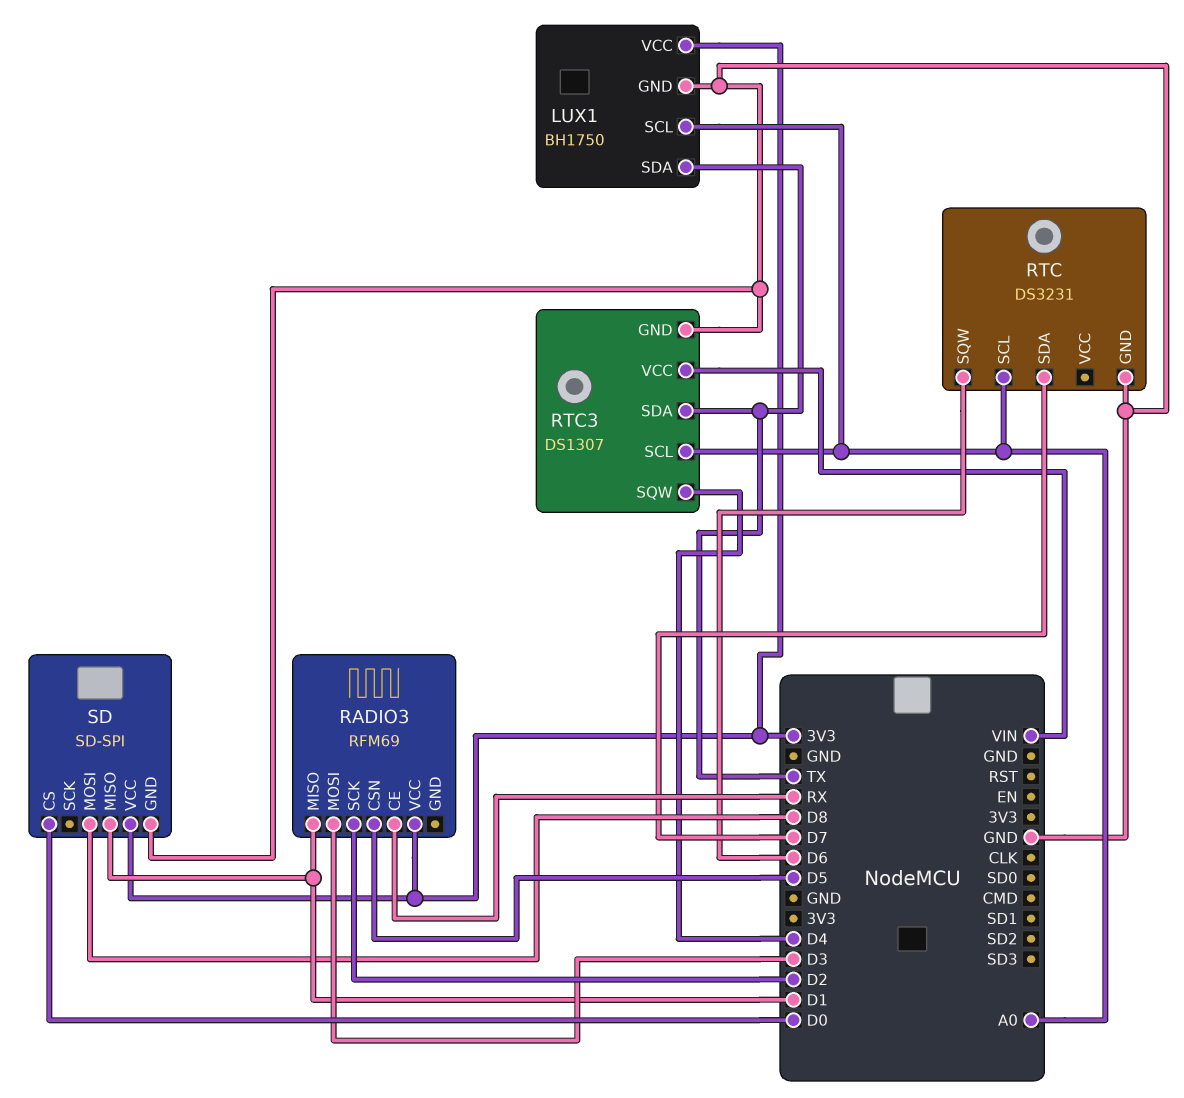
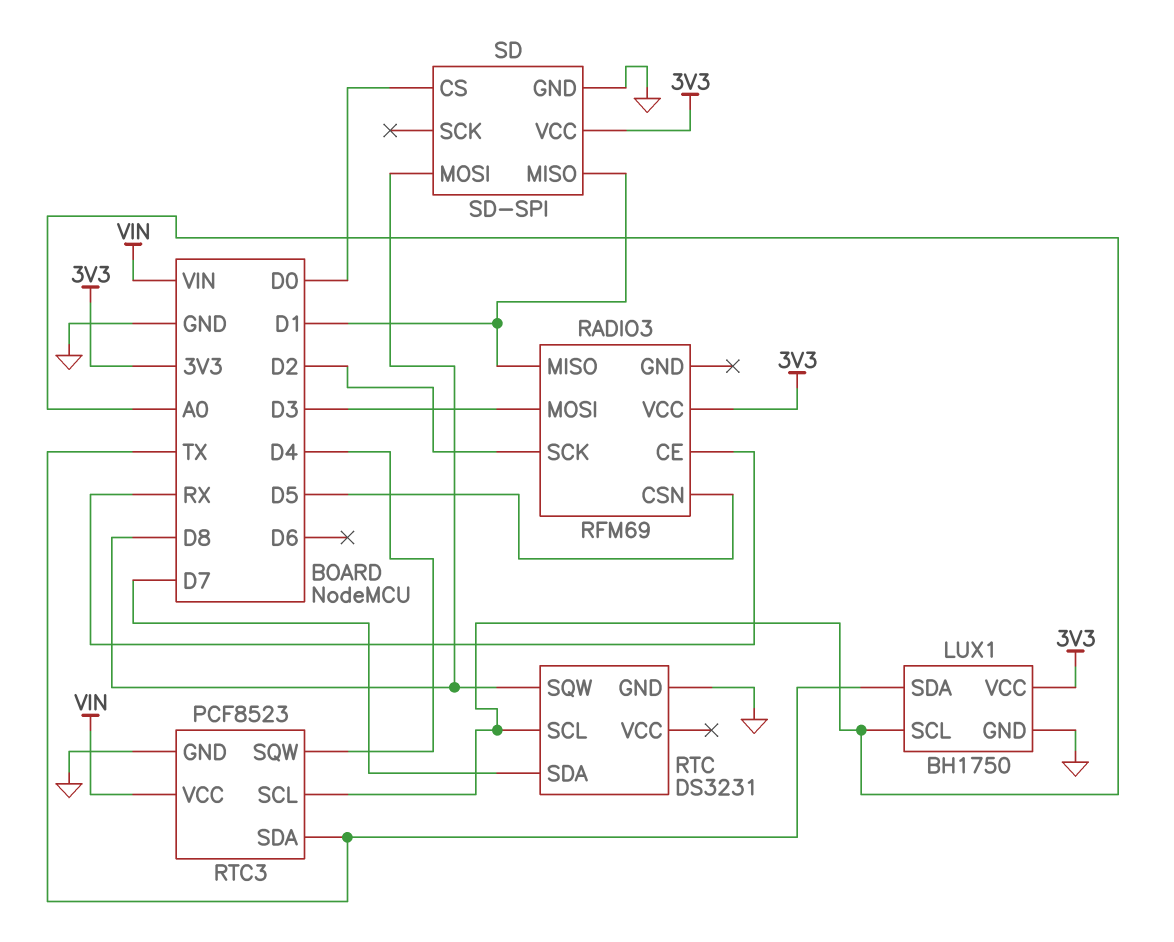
RTC pin SQW: D6 -> D8
RTC3: DS1307 -> PCF8523

